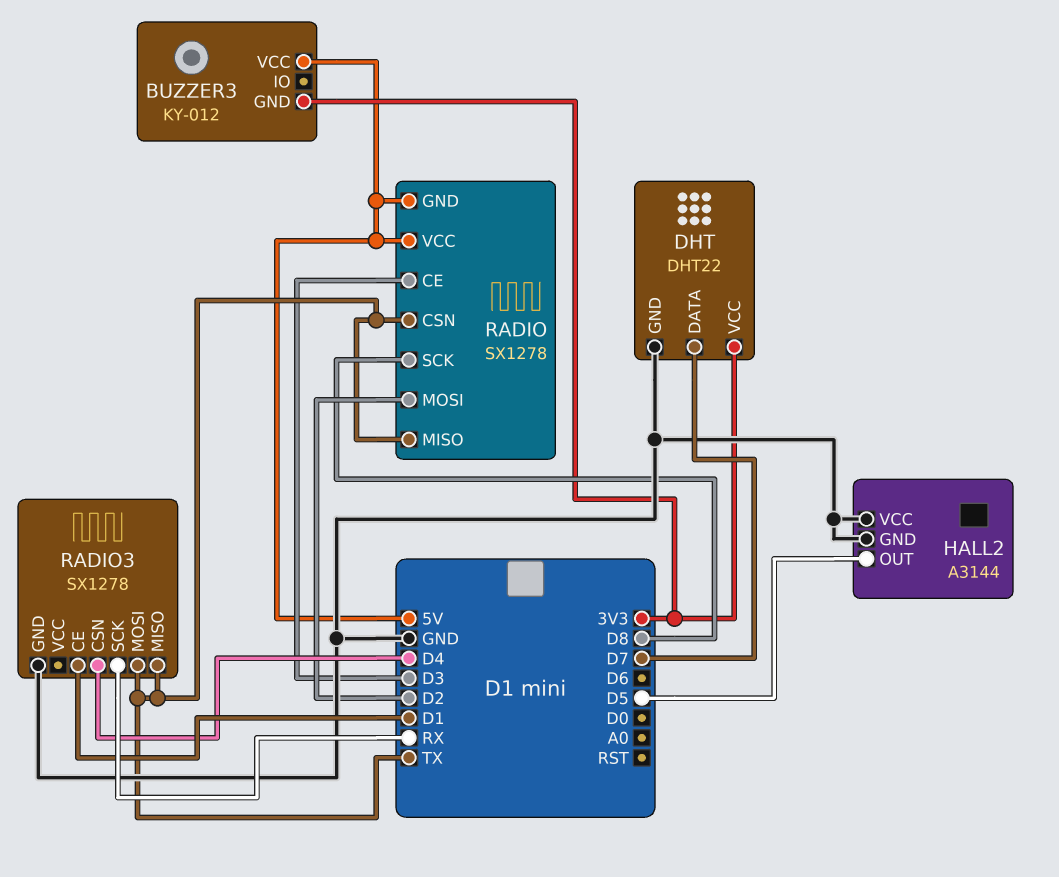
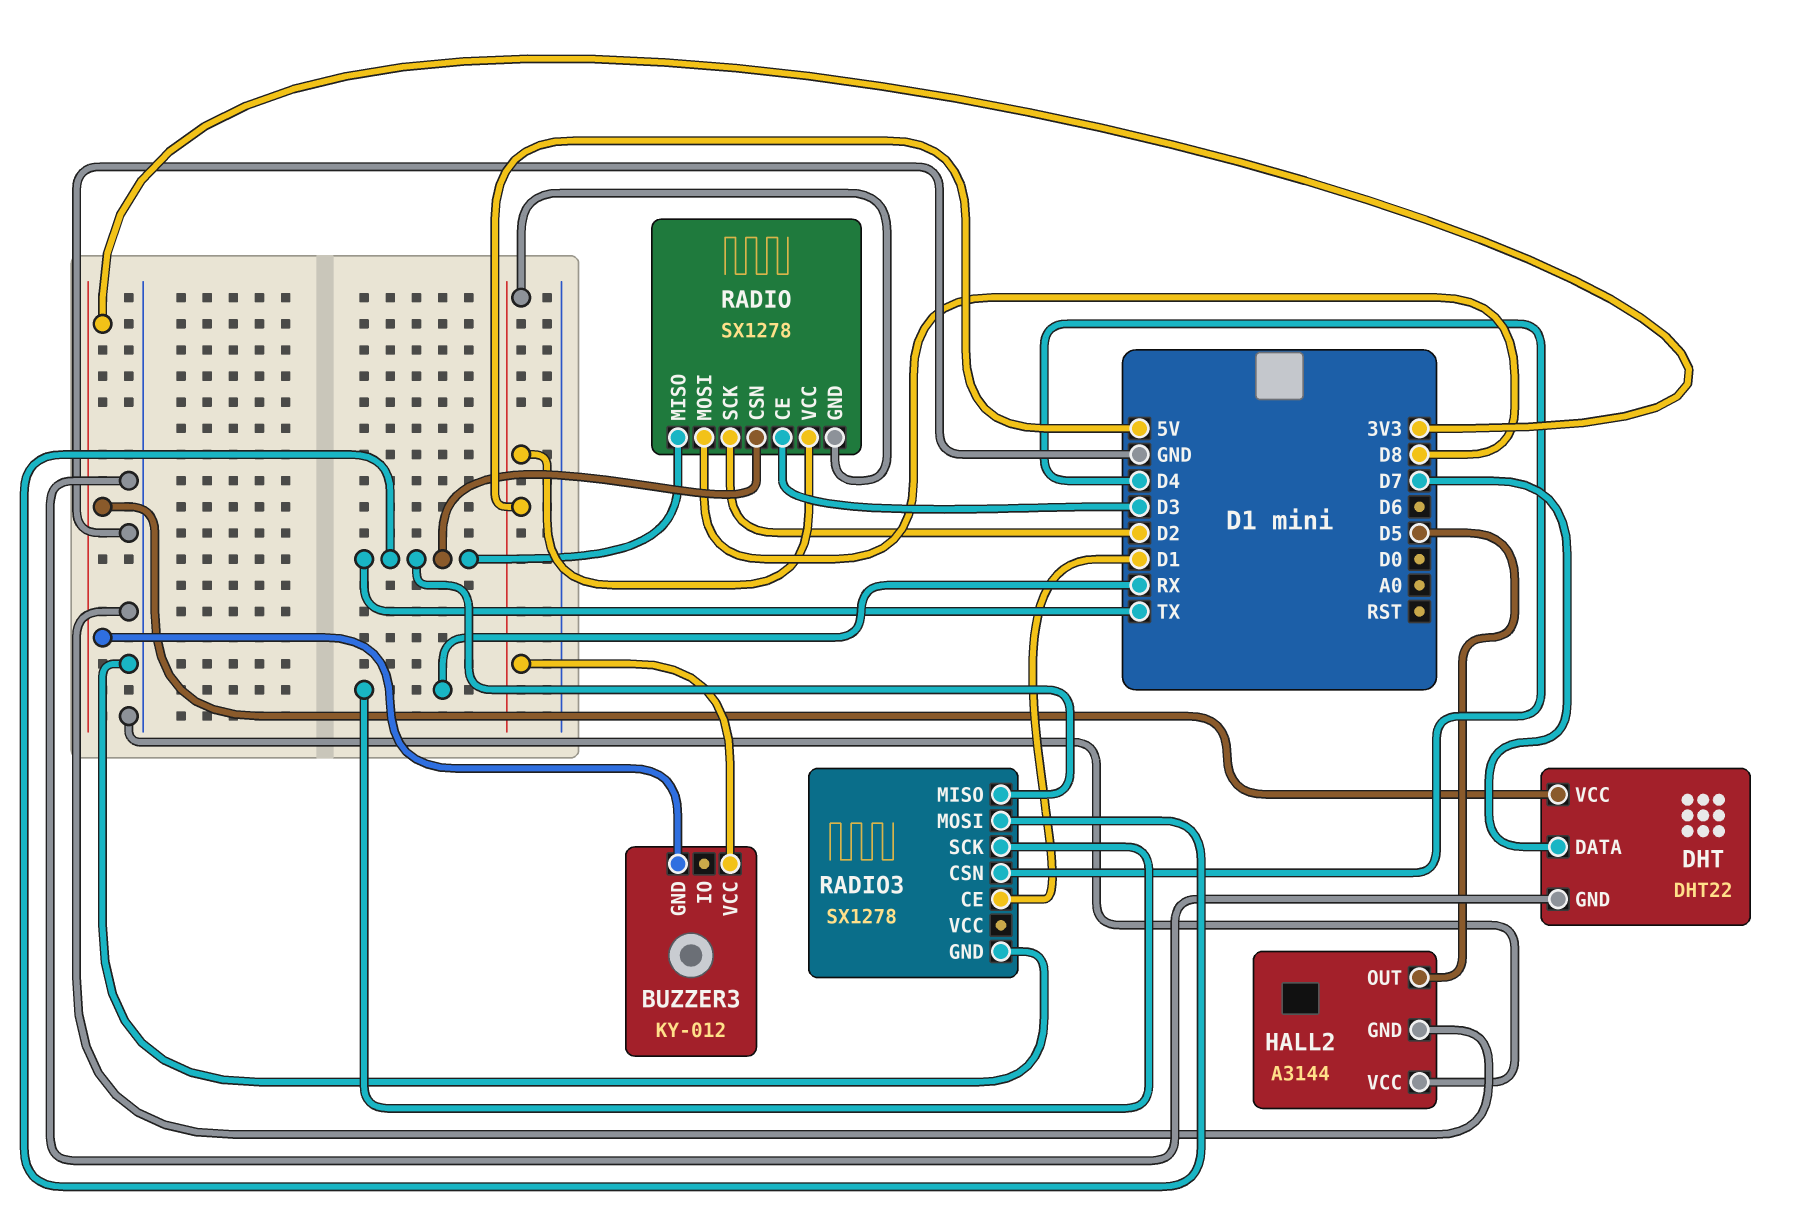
RADIO pin MOSI: D2 -> D8
RADIO pin SCK: D8 -> D2

